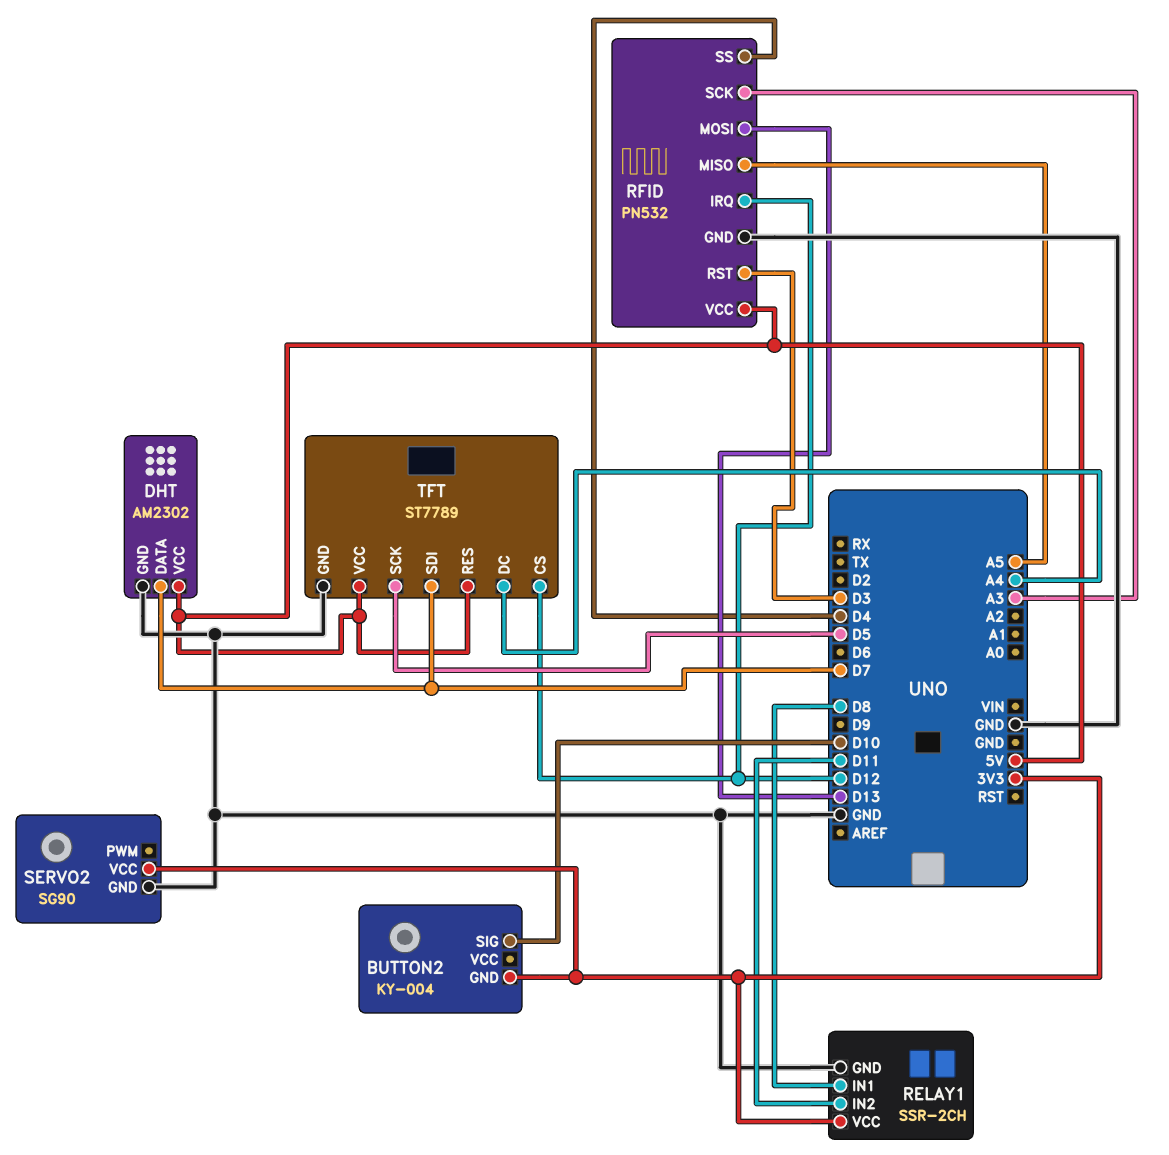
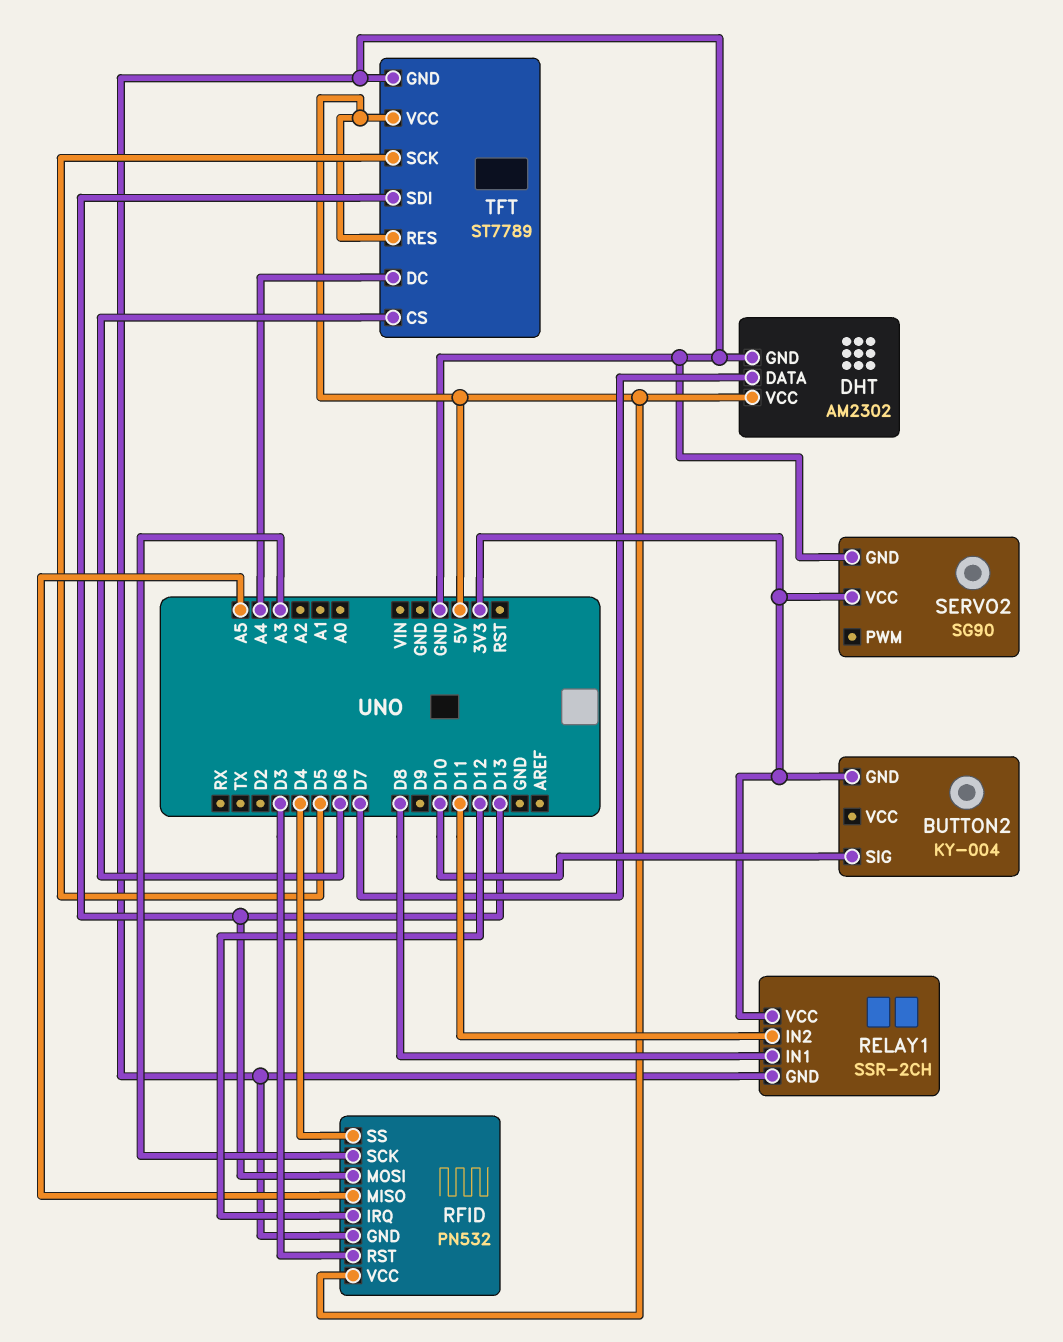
TFT pin CS: D12 -> D6
TFT pin SDI: D7 -> D13

